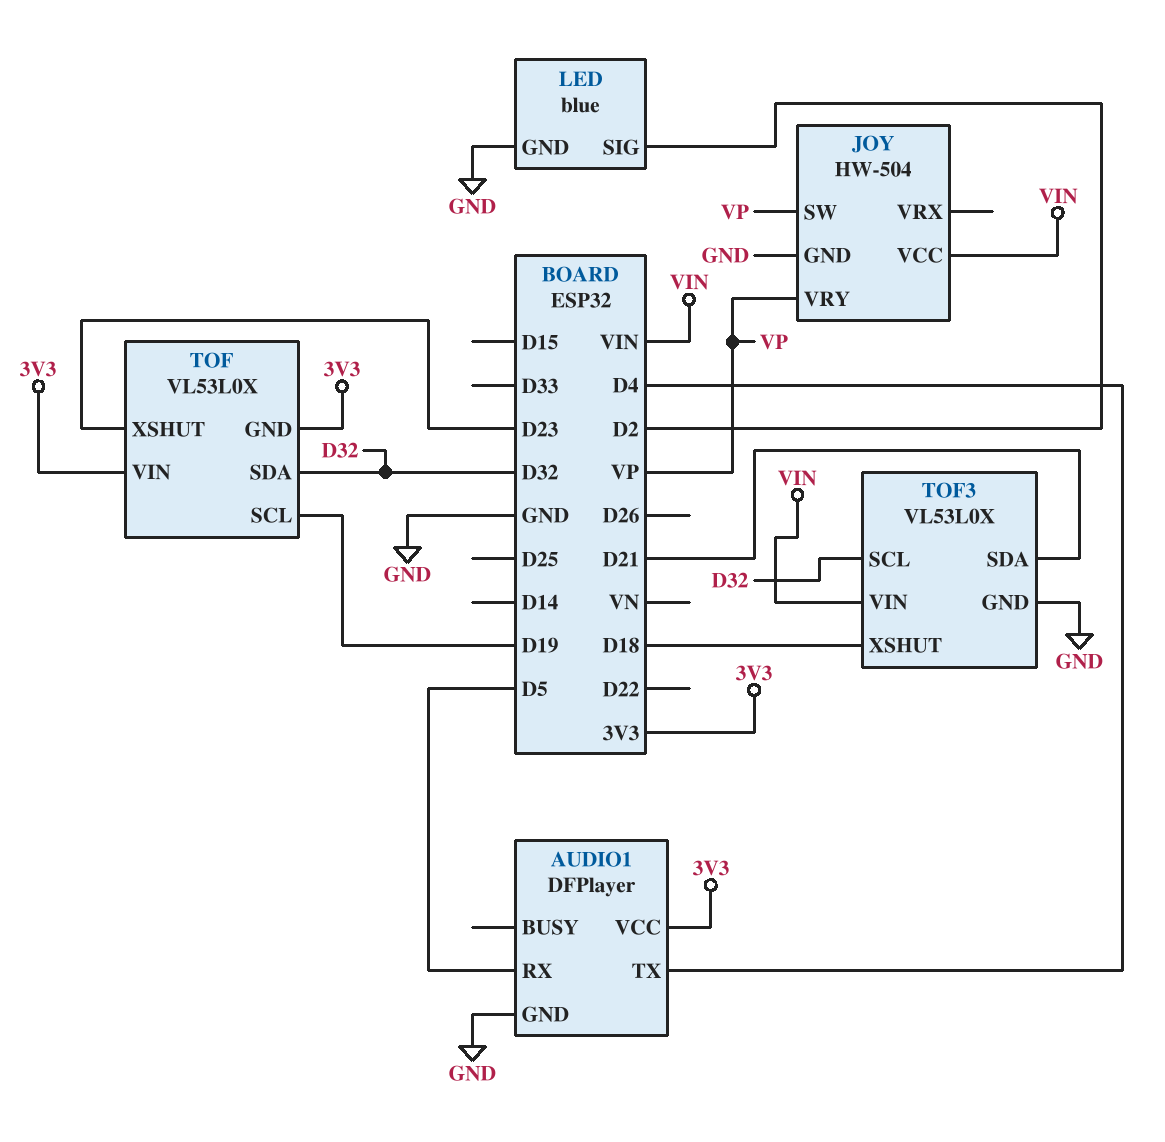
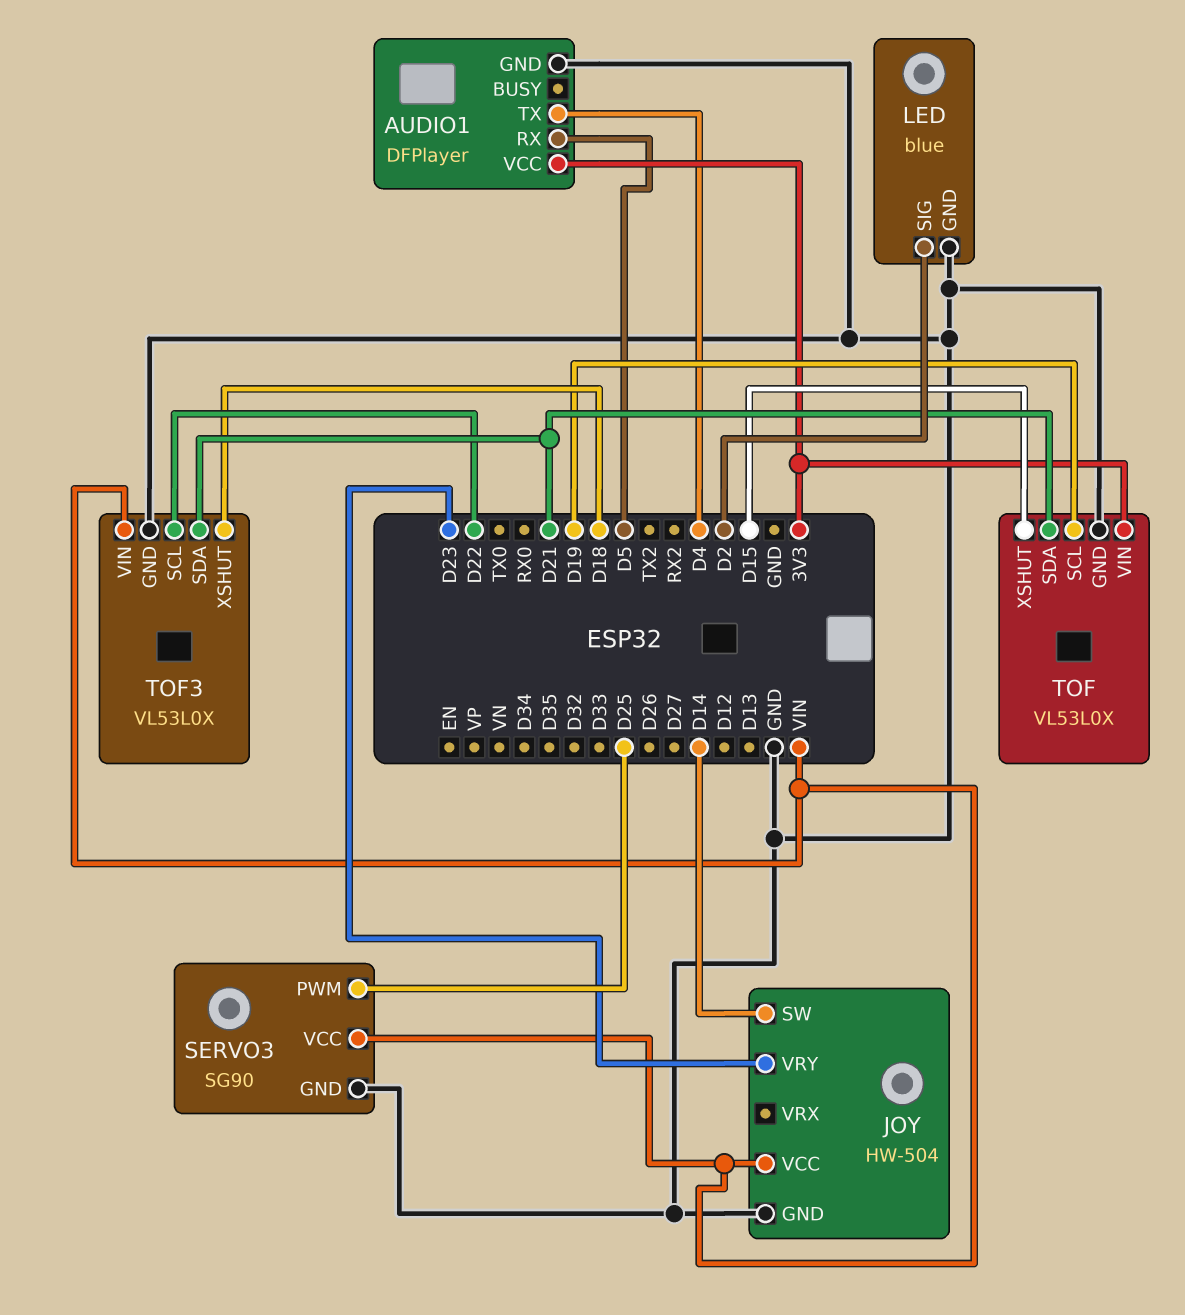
JOY pin SW: VP -> D14
JOY pin VRY: VP -> D23
SERVO3: none -> SG90
SERVO3 pin GND: none -> GND
SERVO3 pin PWM: none -> D25
SERVO3 pin VCC: none -> VIN
TOF pin GND: 3V3 -> GND
TOF pin SDA: D32 -> D21
TOF pin XSHUT: D23 -> D15
TOF3 pin SCL: D32 -> D22

